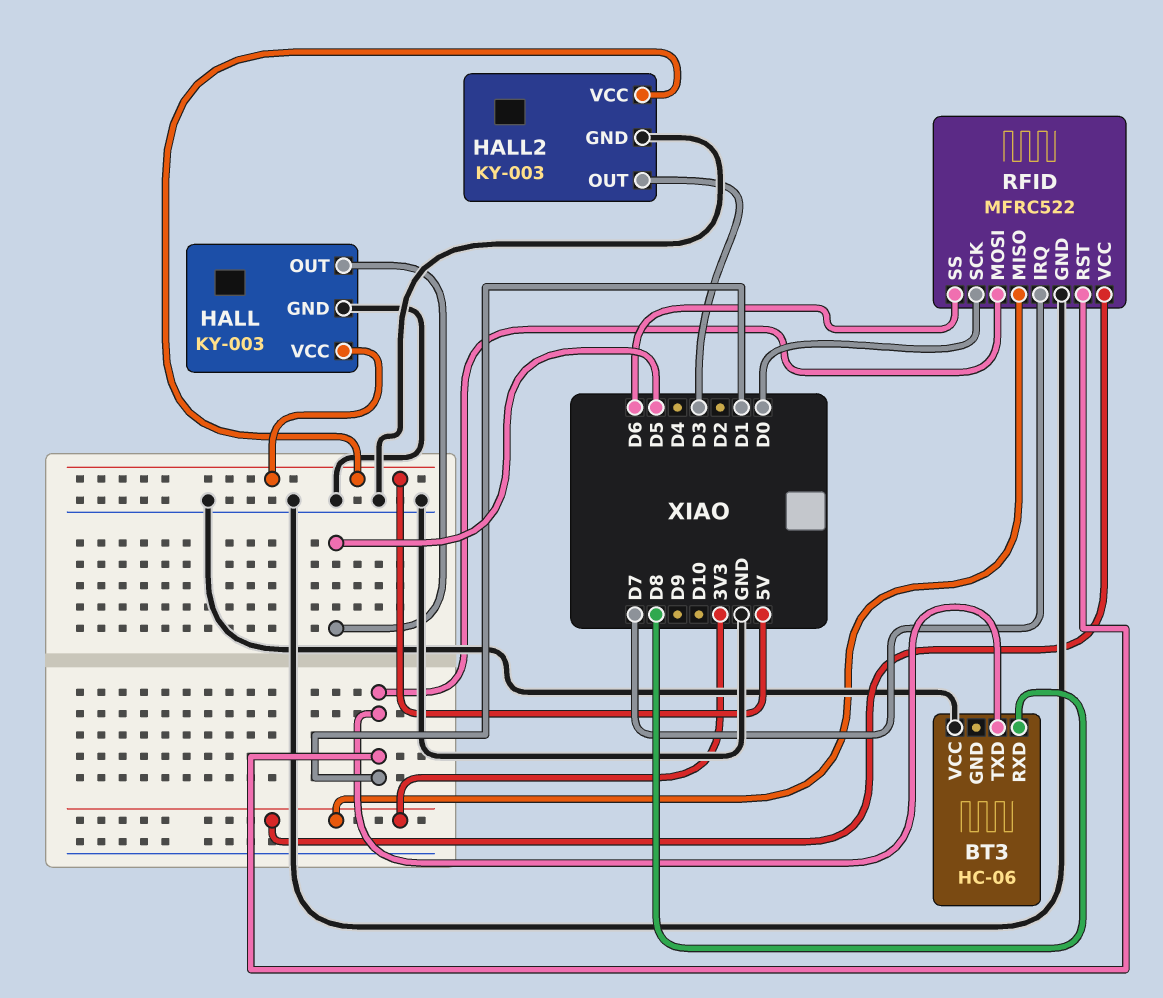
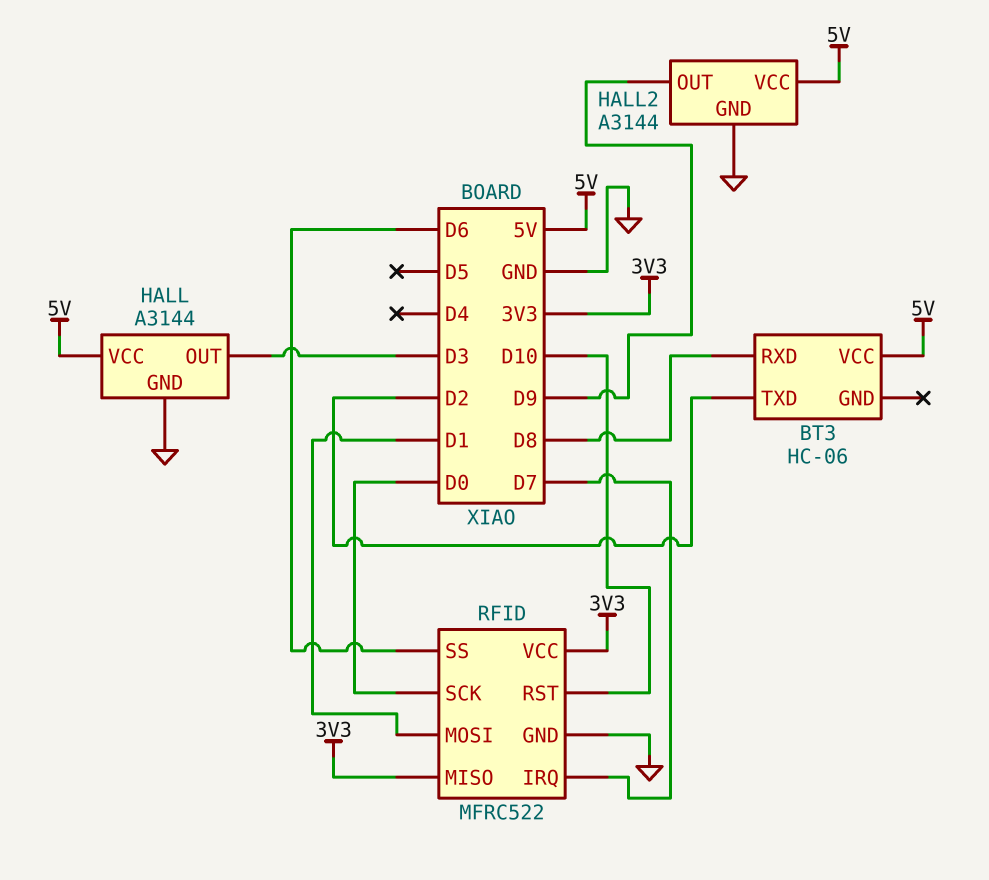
BT3 pin TXD: D1 -> D2
BT3 pin VCC: GND -> 5V
HALL: KY-003 -> A3144
HALL pin OUT: D5 -> D3
HALL2: KY-003 -> A3144
HALL2 pin OUT: D3 -> D9
RFID pin RST: D1 -> D10

